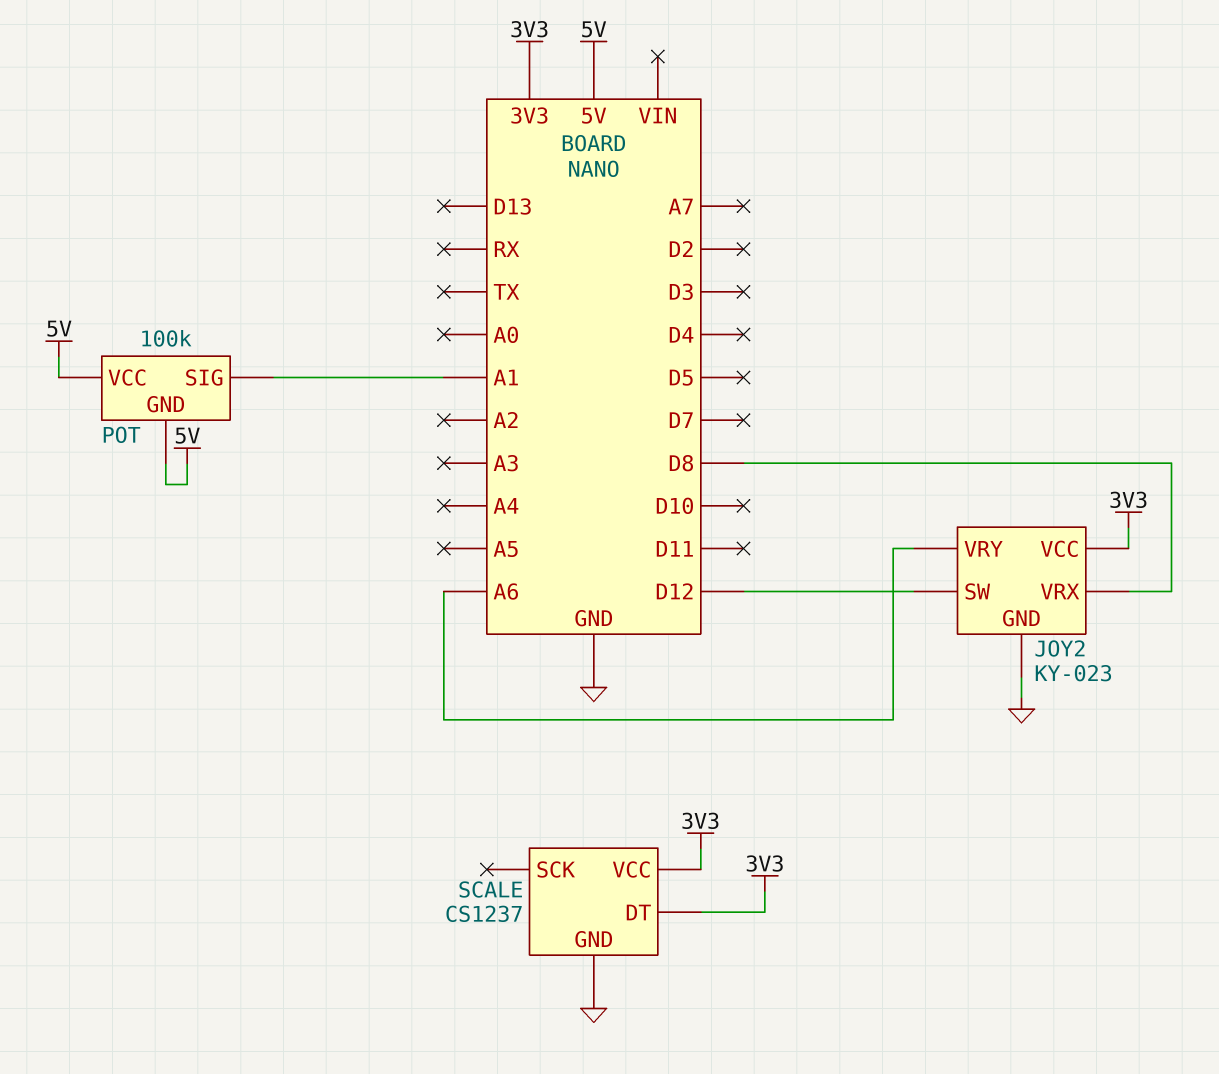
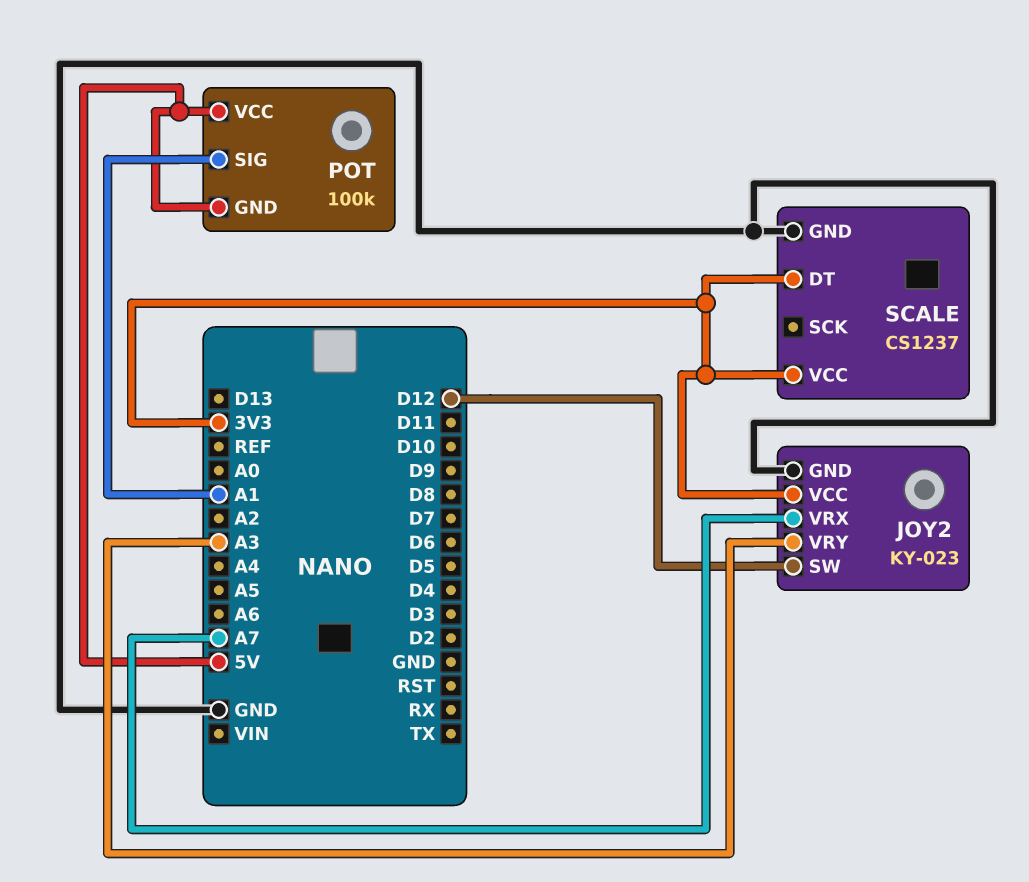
JOY2 pin VRX: D8 -> A7
JOY2 pin VRY: A6 -> A3

